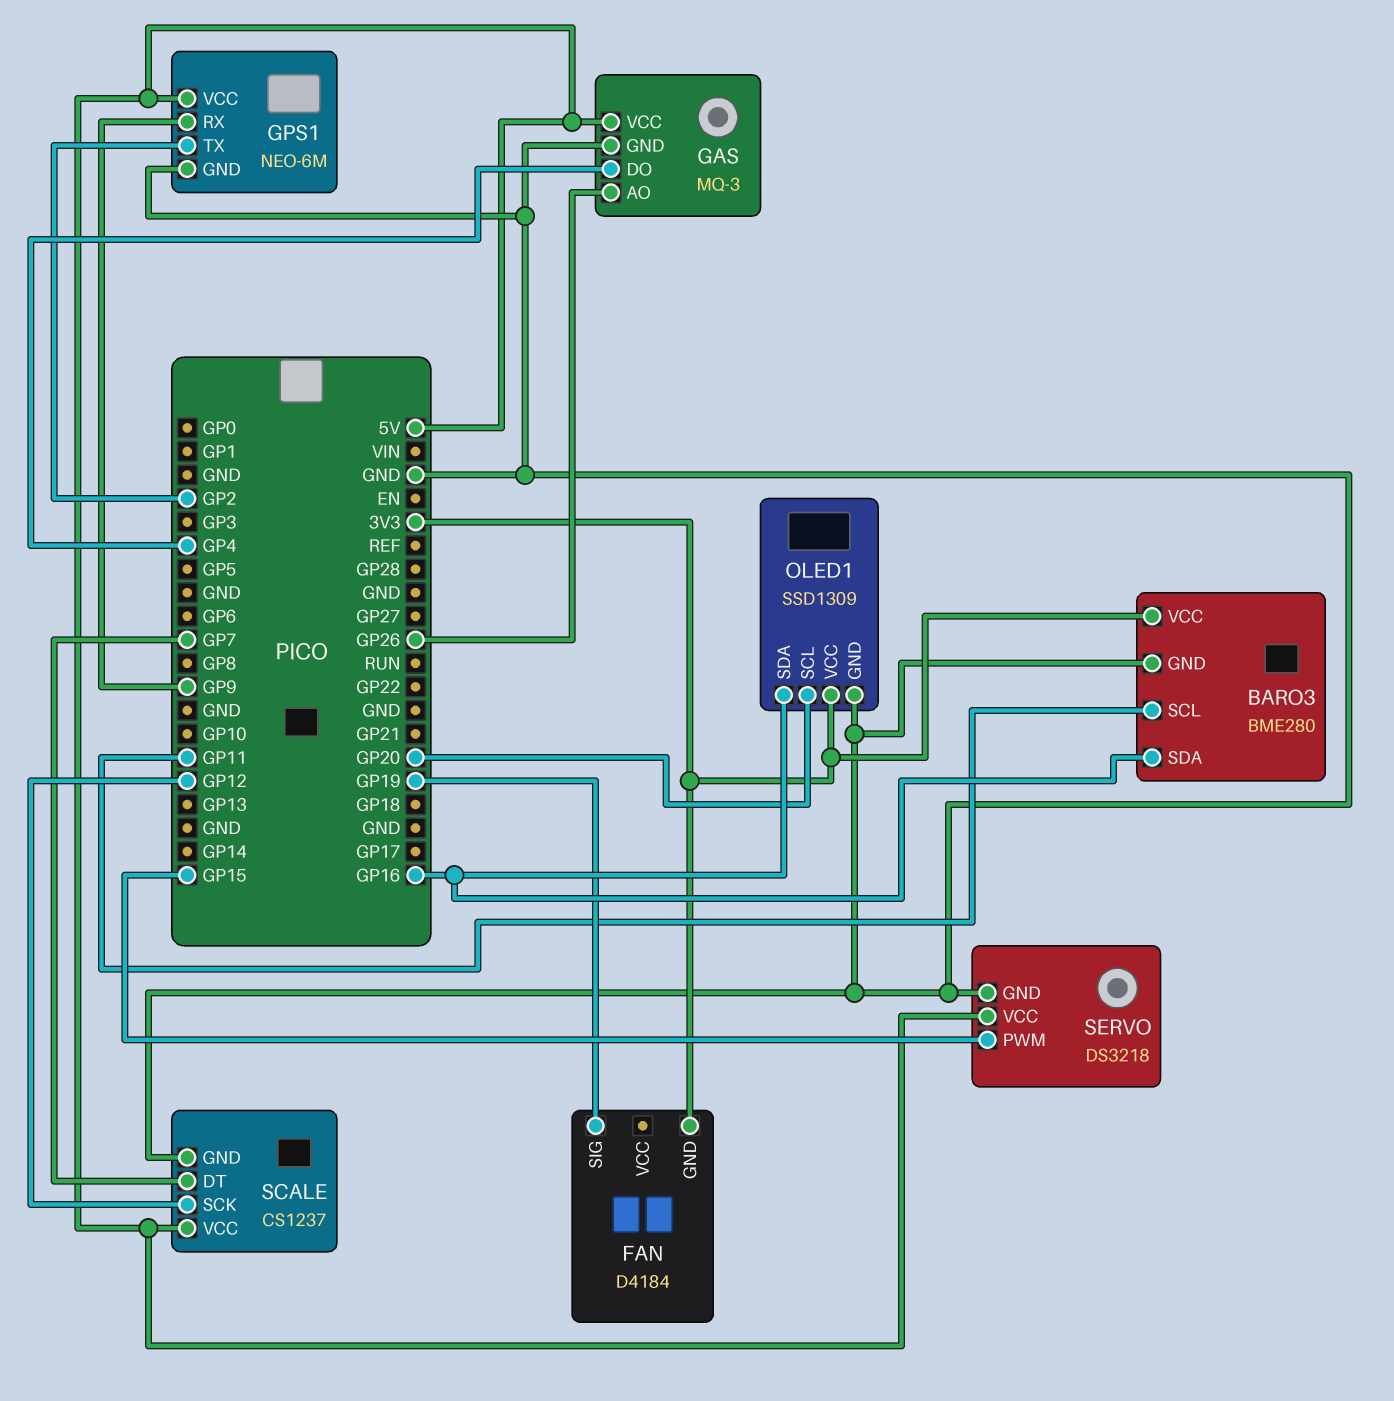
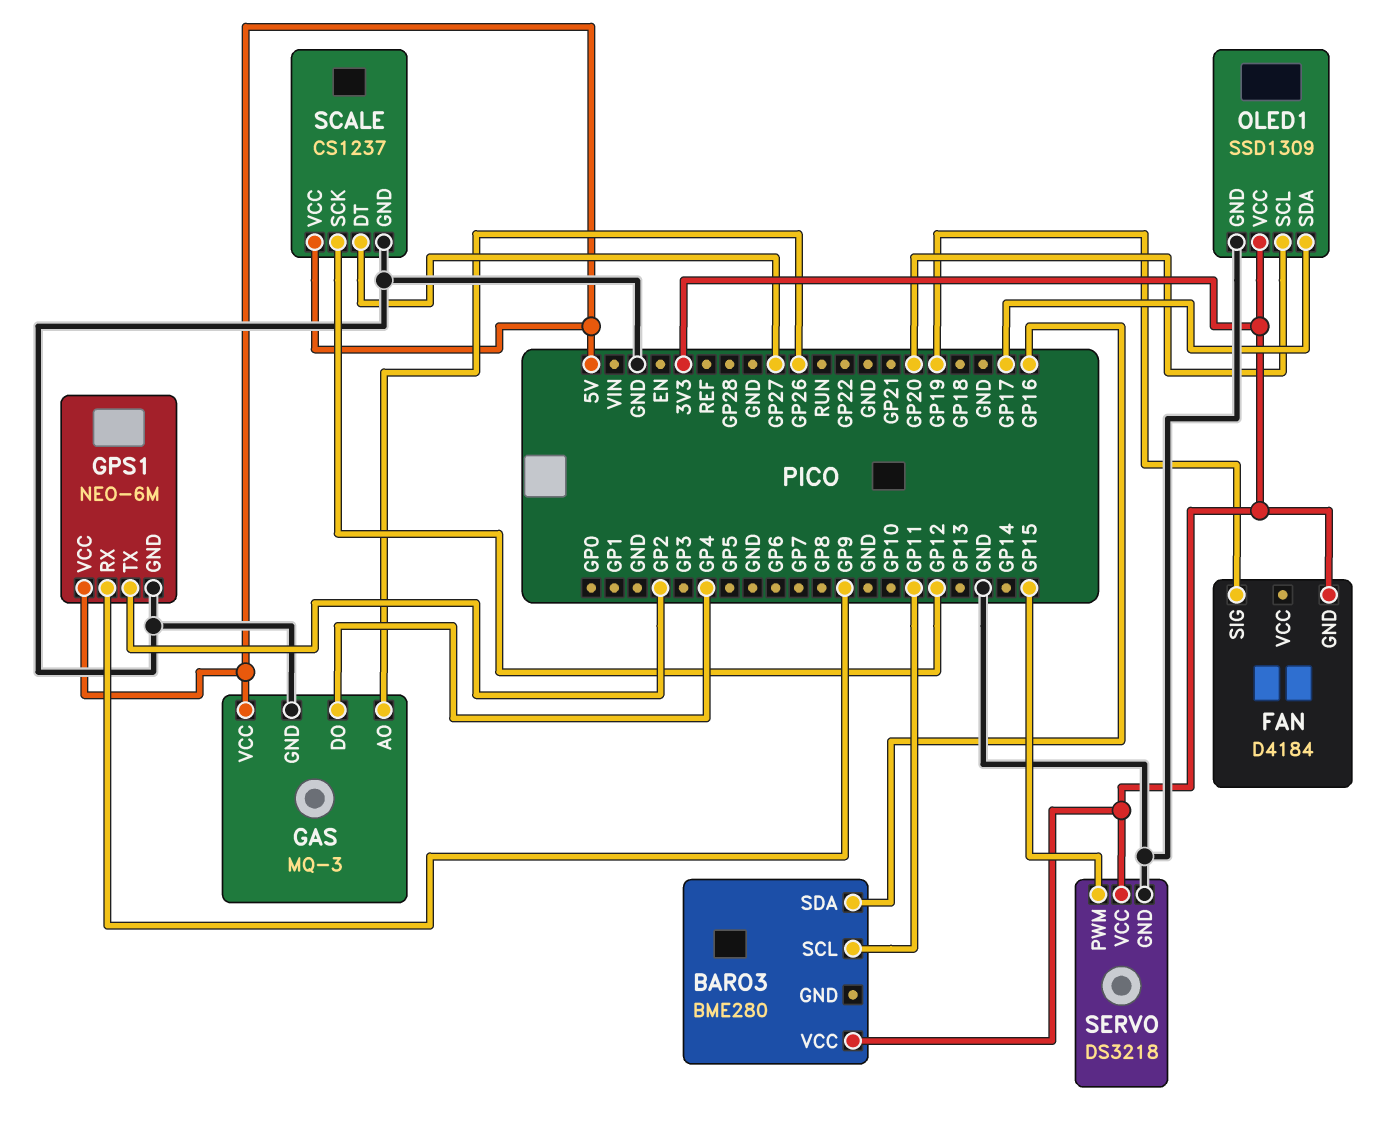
BARO3 pin GND: GND -> none
OLED1 pin SDA: GP16 -> GP17
SCALE pin DT: GP7 -> GP27
SERVO pin VCC: 5V -> 3V3

